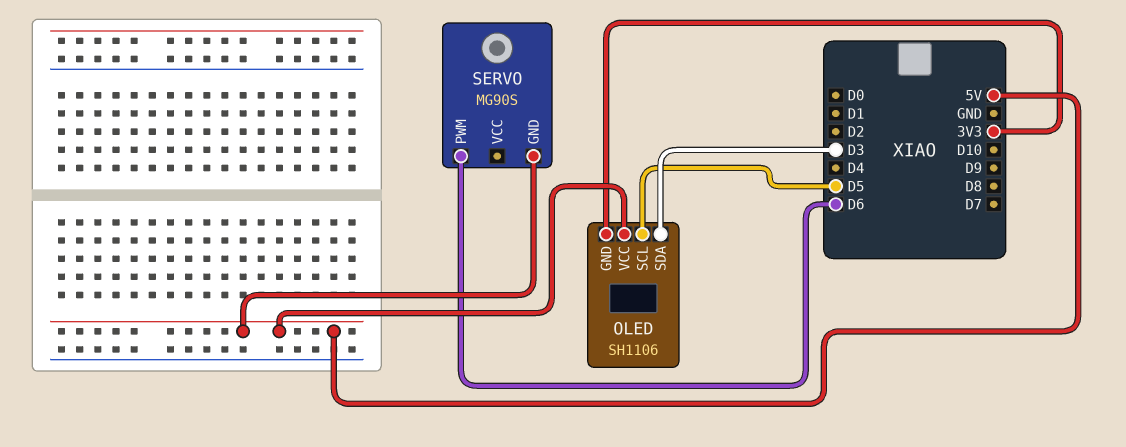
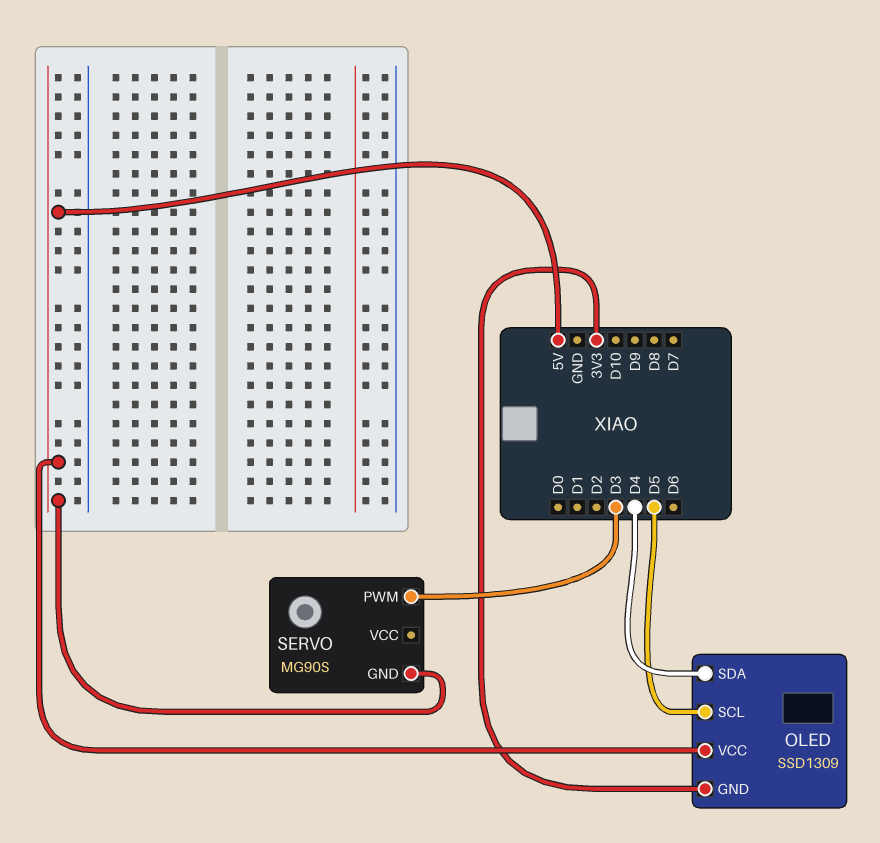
OLED: SH1106 -> SSD1309
OLED pin SDA: D3 -> D4
SERVO pin PWM: D6 -> D3

